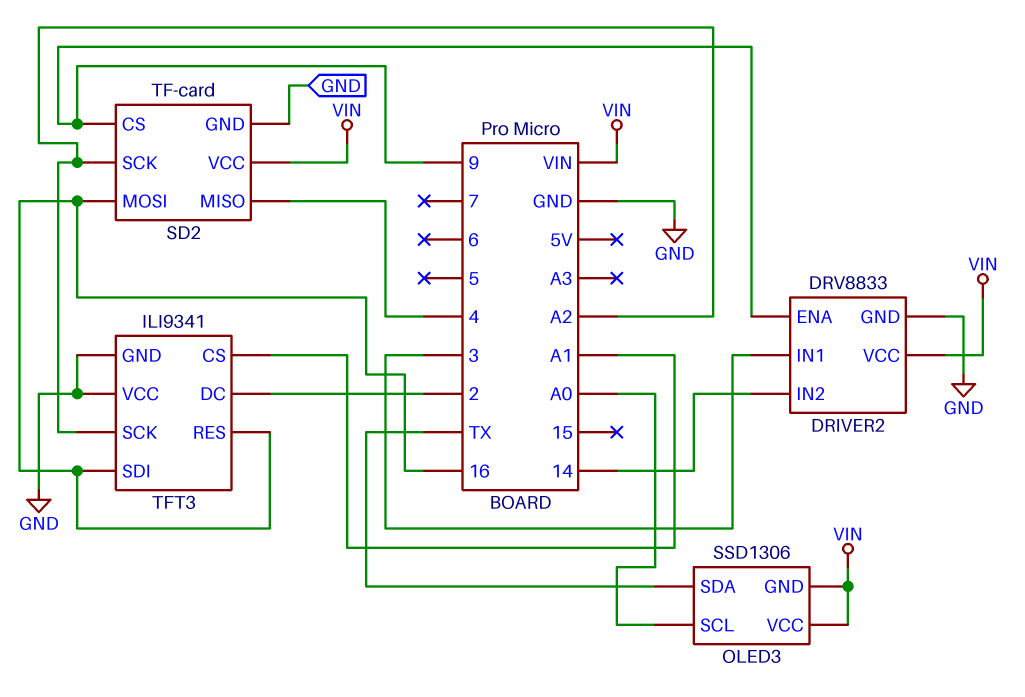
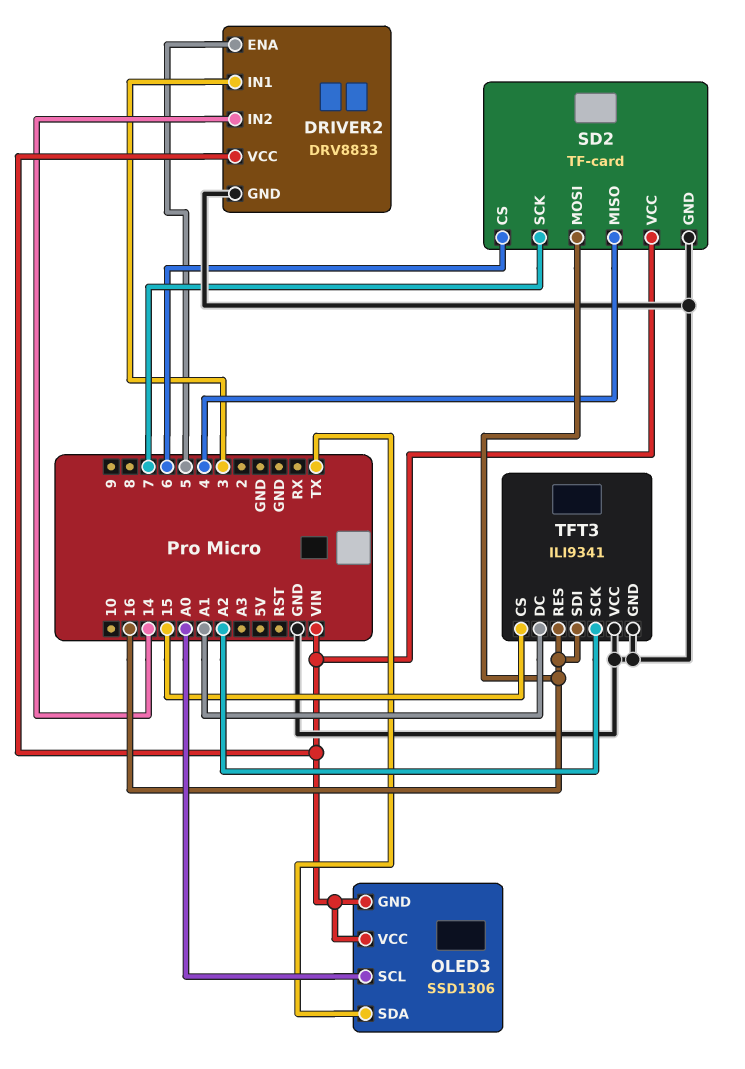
DRIVER2 pin ENA: 9 -> 5
SD2 pin CS: 9 -> 6
SD2 pin SCK: A2 -> 7
TFT3 pin CS: A1 -> 15
TFT3 pin DC: 2 -> A1

